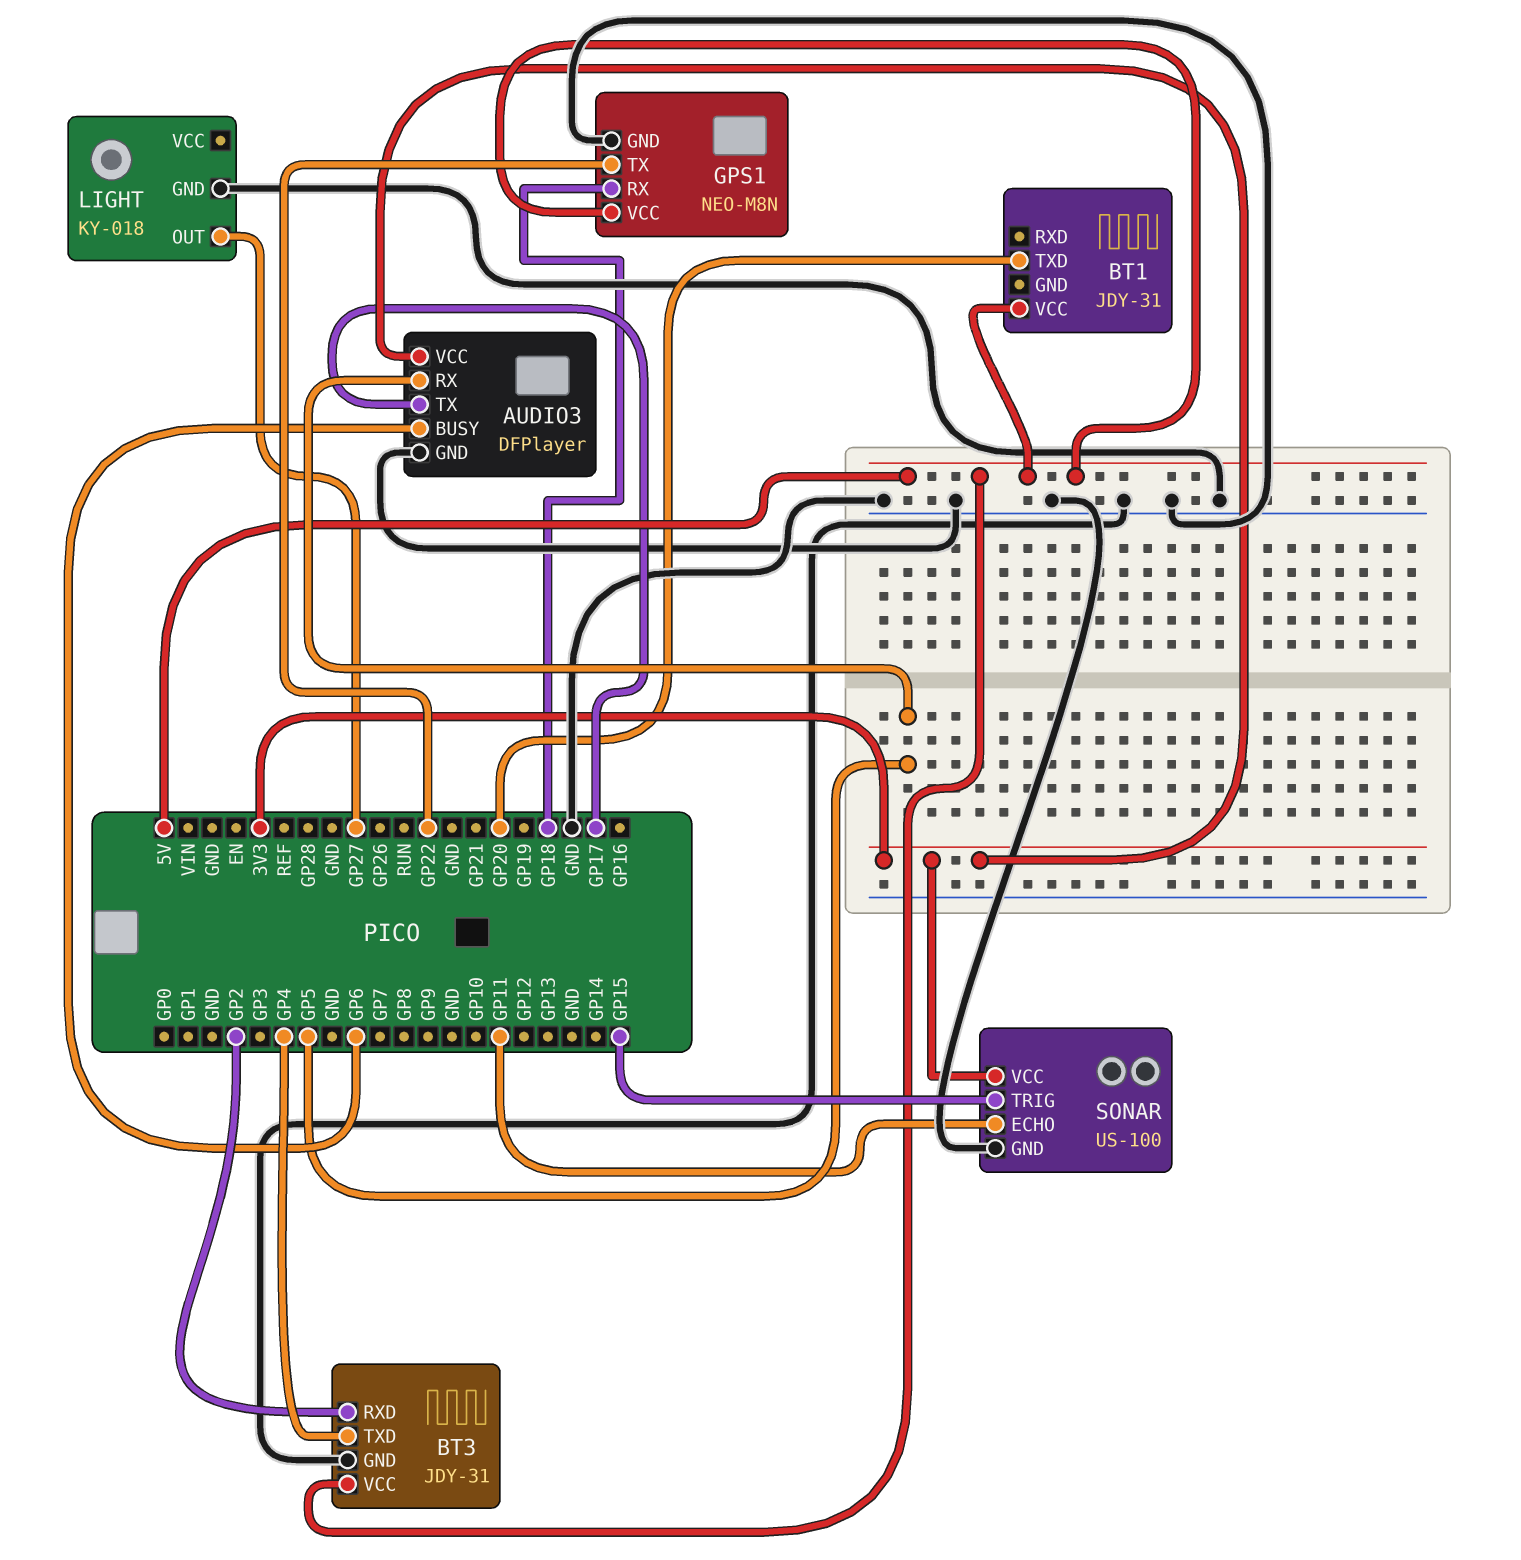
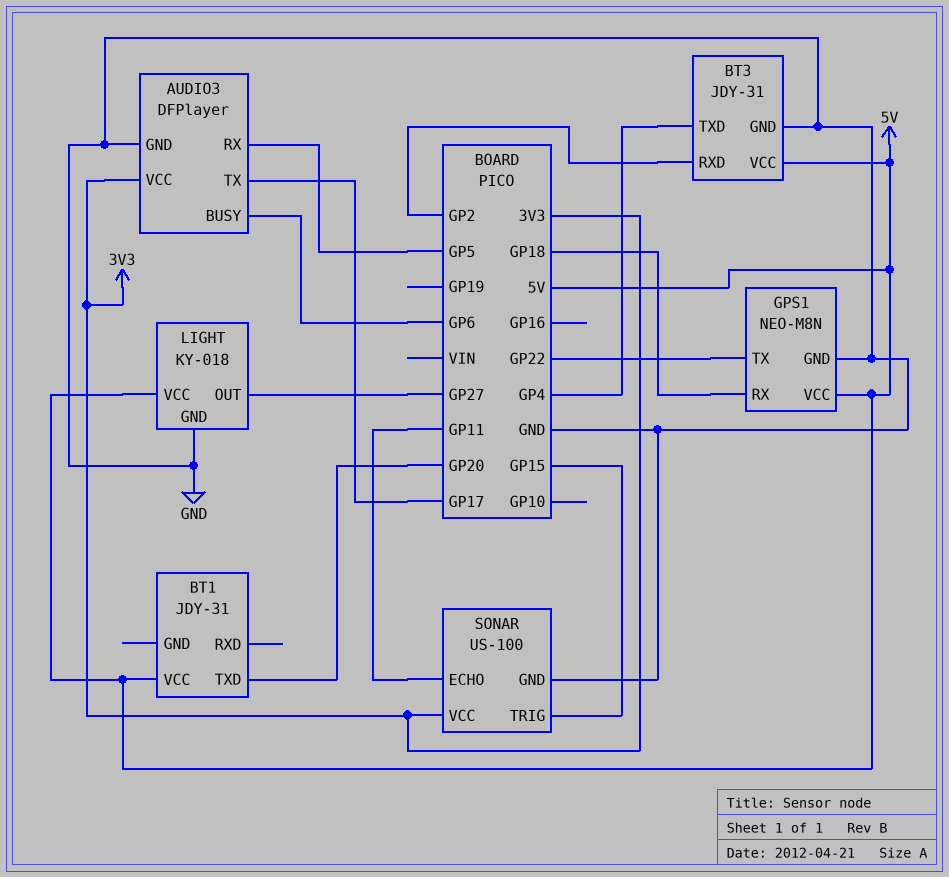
LIGHT pin VCC: none -> 5V

